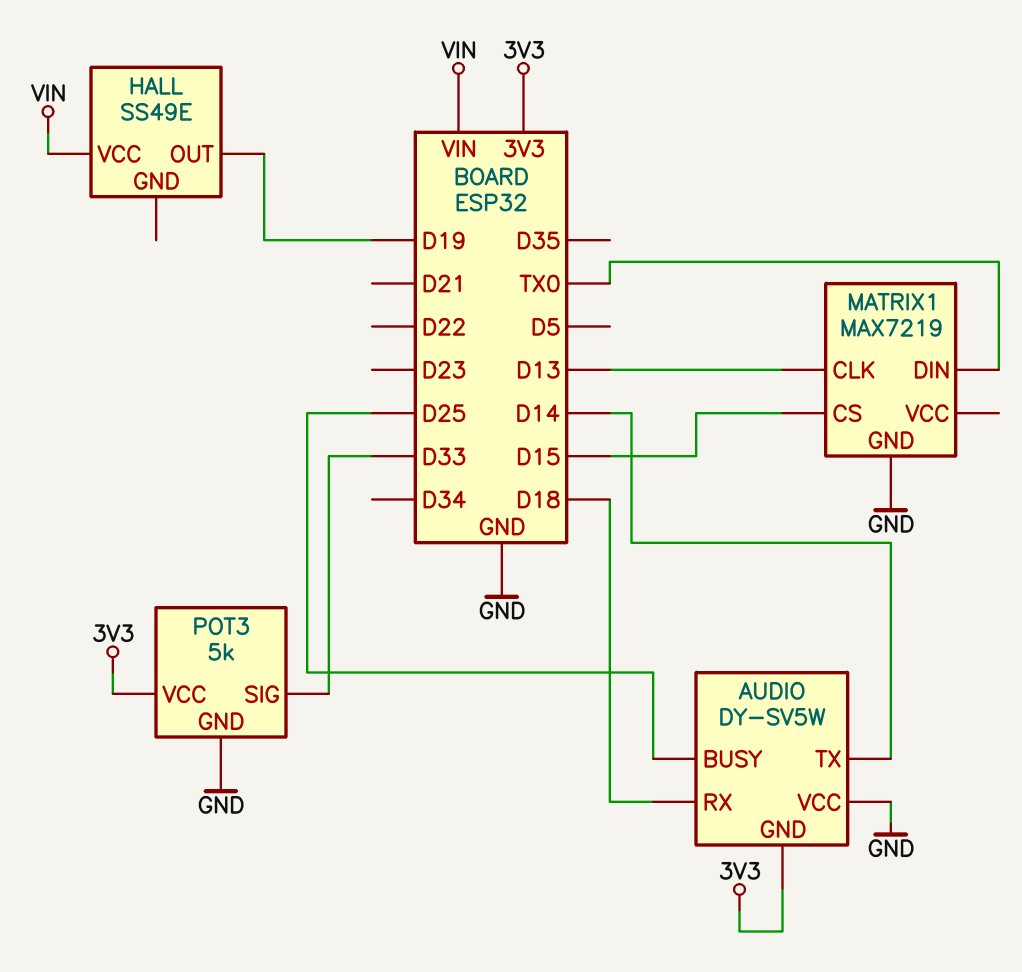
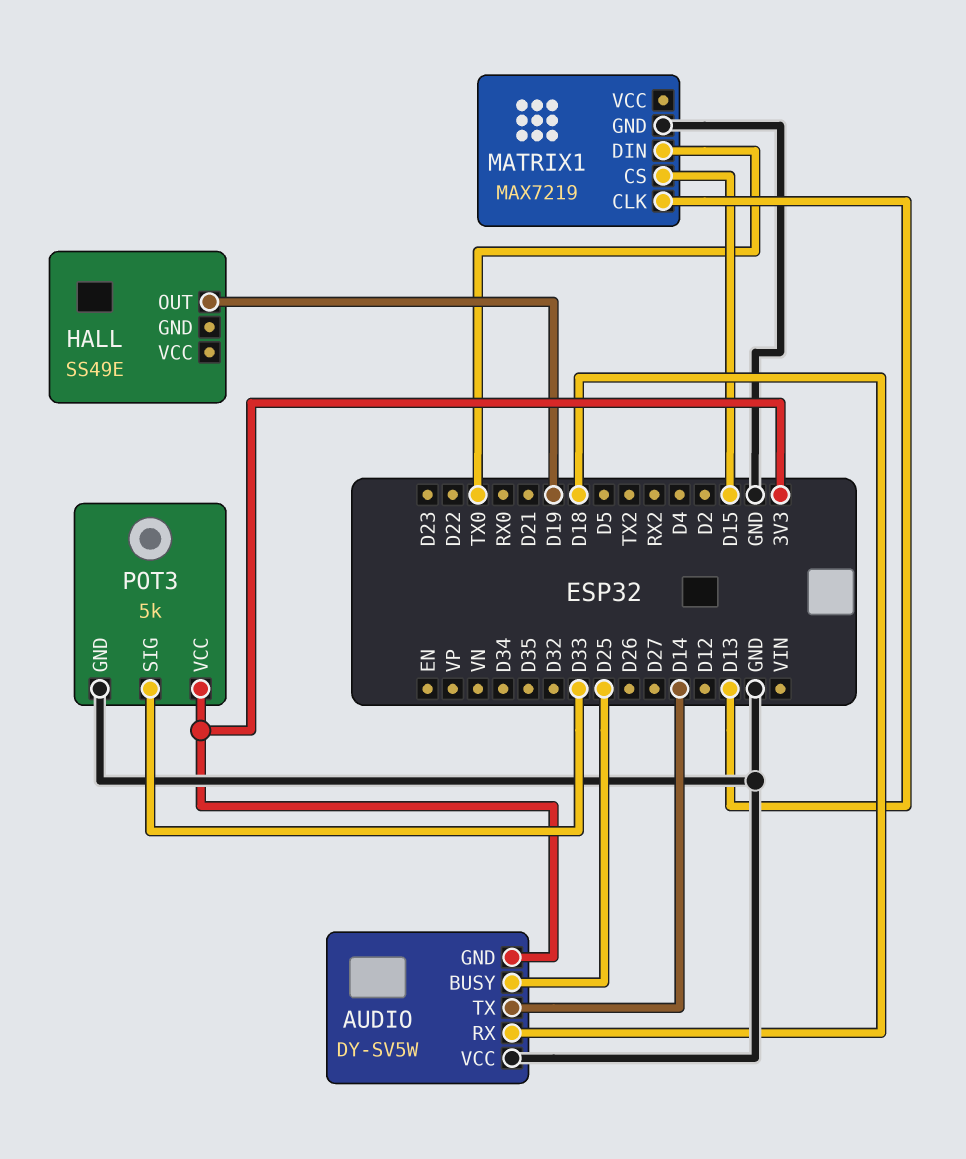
HALL pin VCC: VIN -> none

